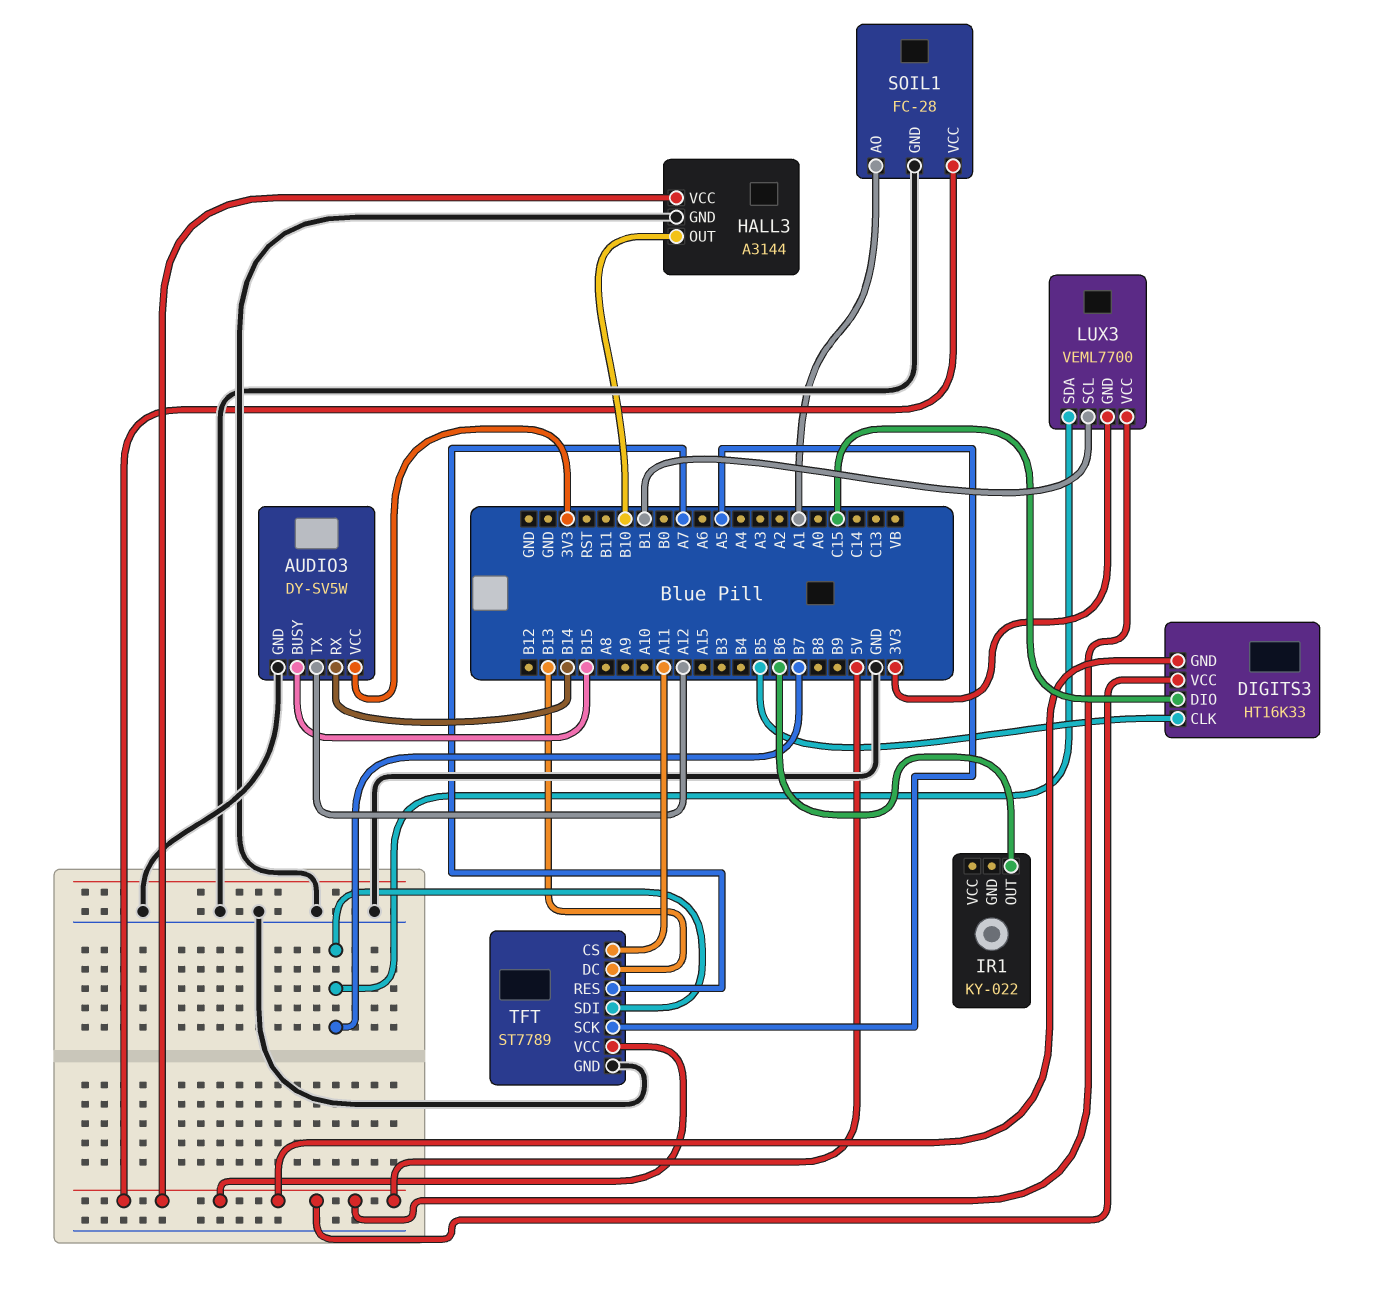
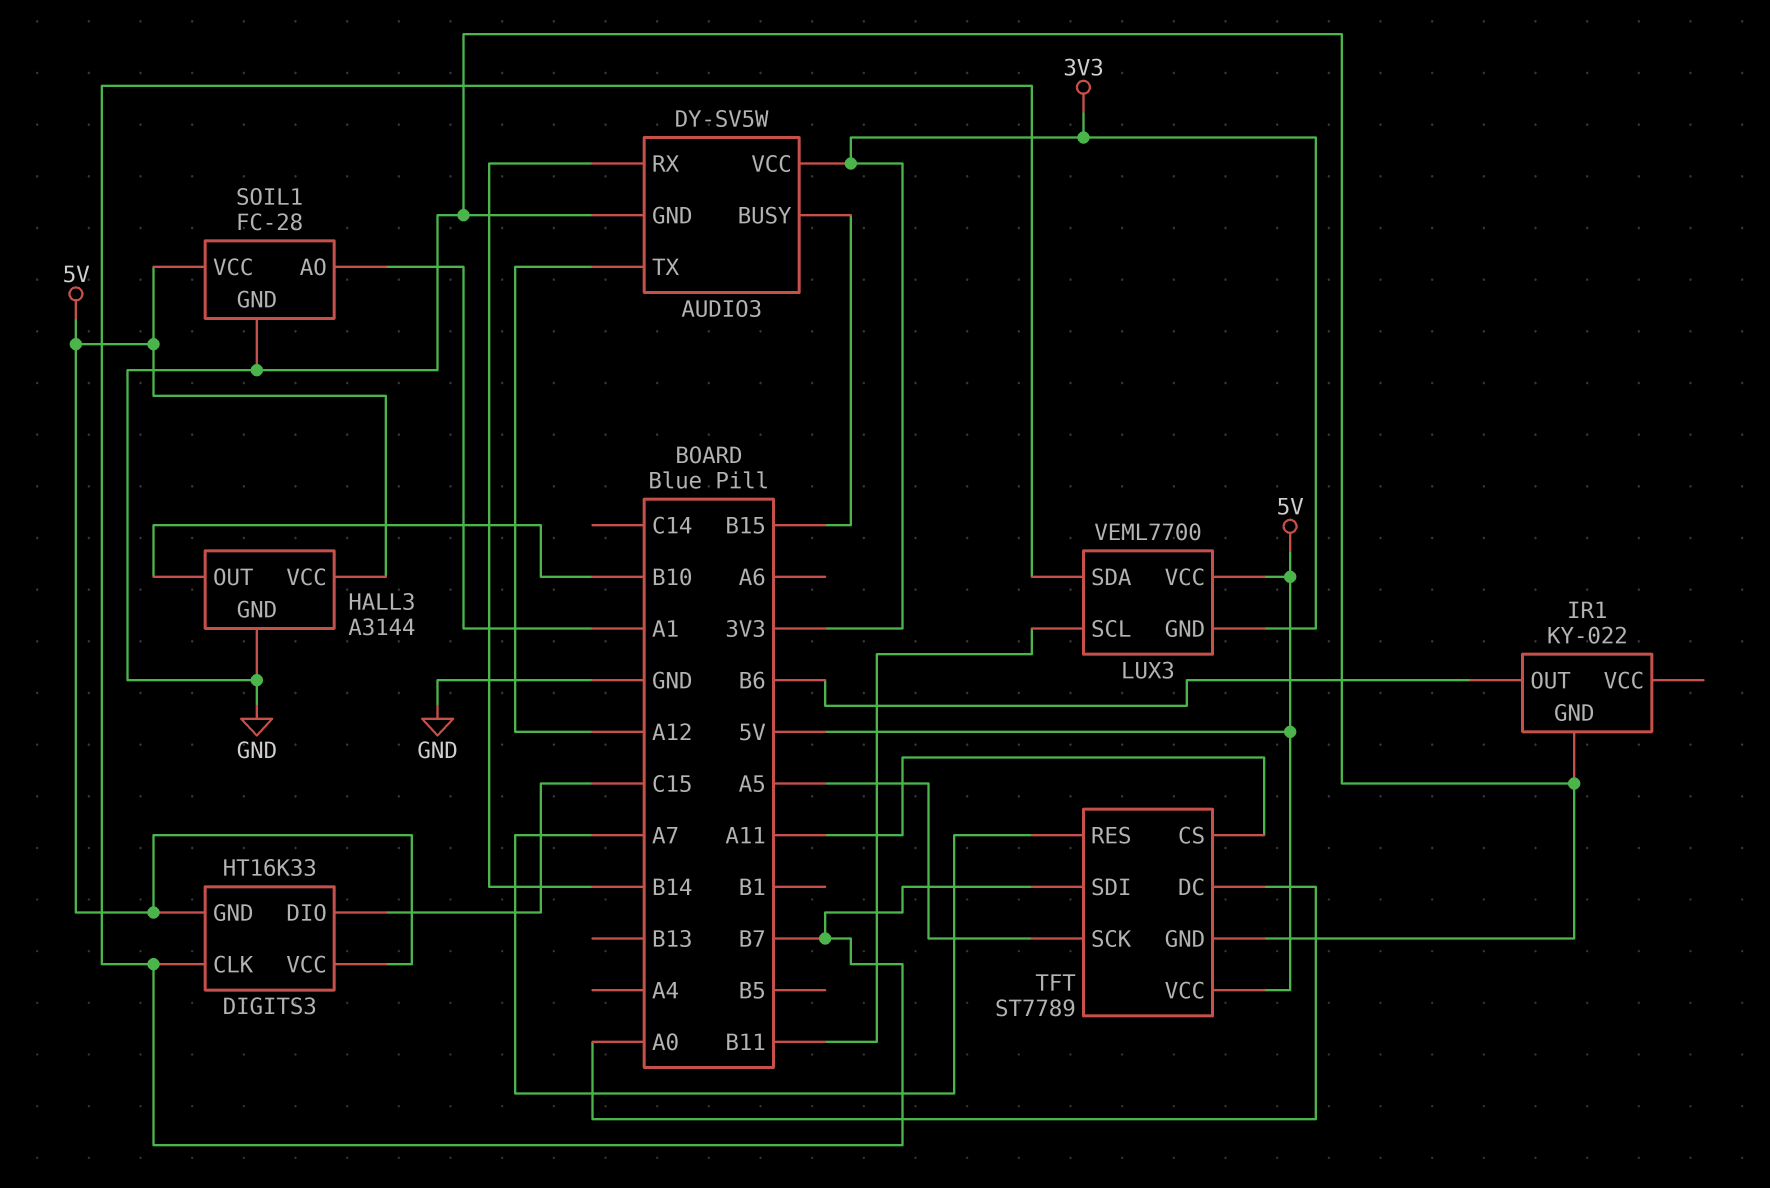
DIGITS3 pin CLK: B5 -> B7
IR1 pin GND: none -> GND
LUX3 pin SCL: B1 -> B11
TFT pin DC: B13 -> A0

